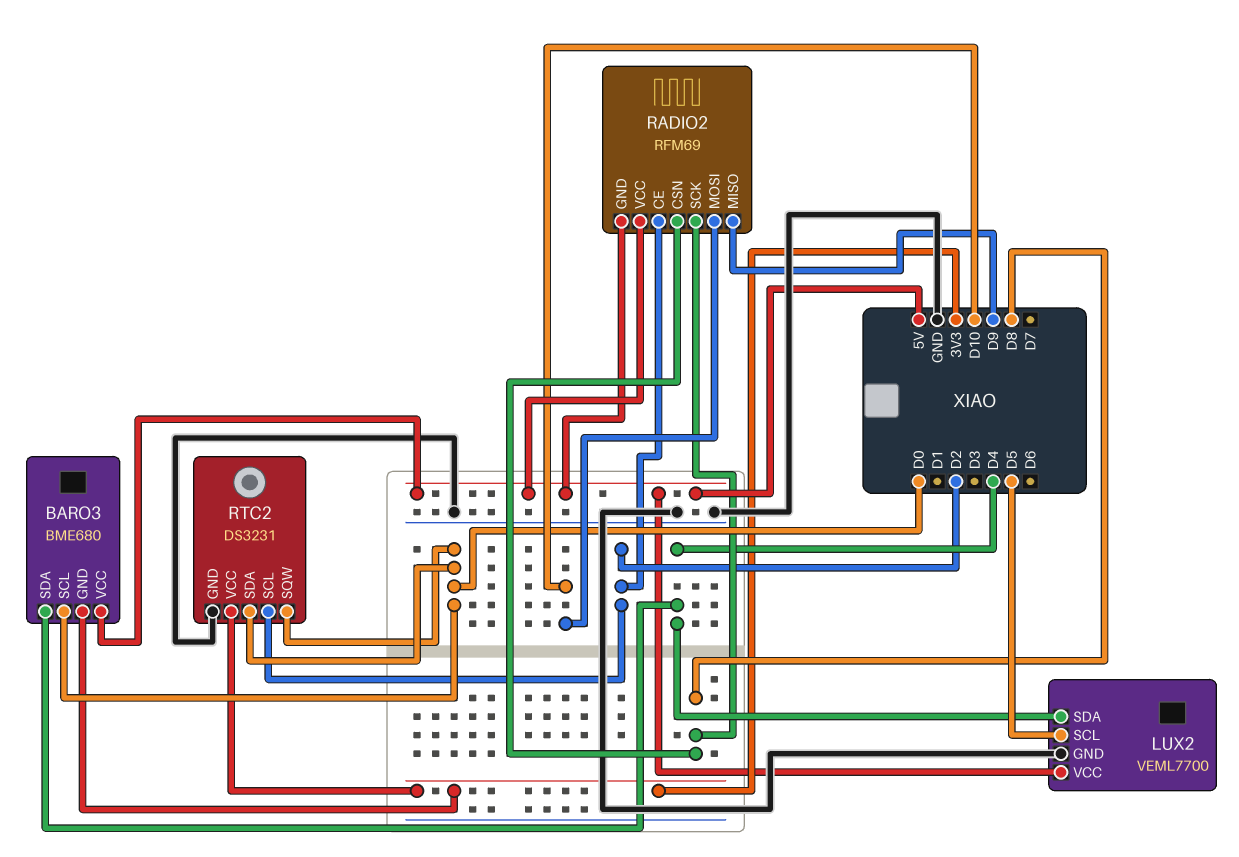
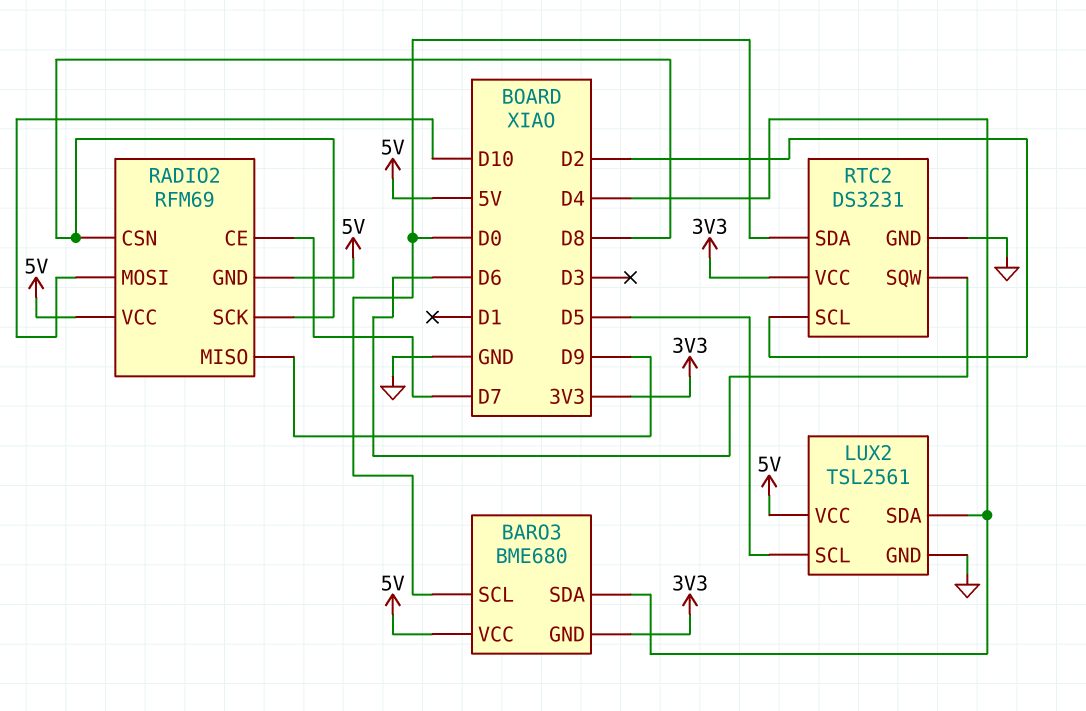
LUX2: VEML7700 -> TSL2561
RADIO2 pin CE: D2 -> D7
RTC2 pin SQW: D0 -> D6

